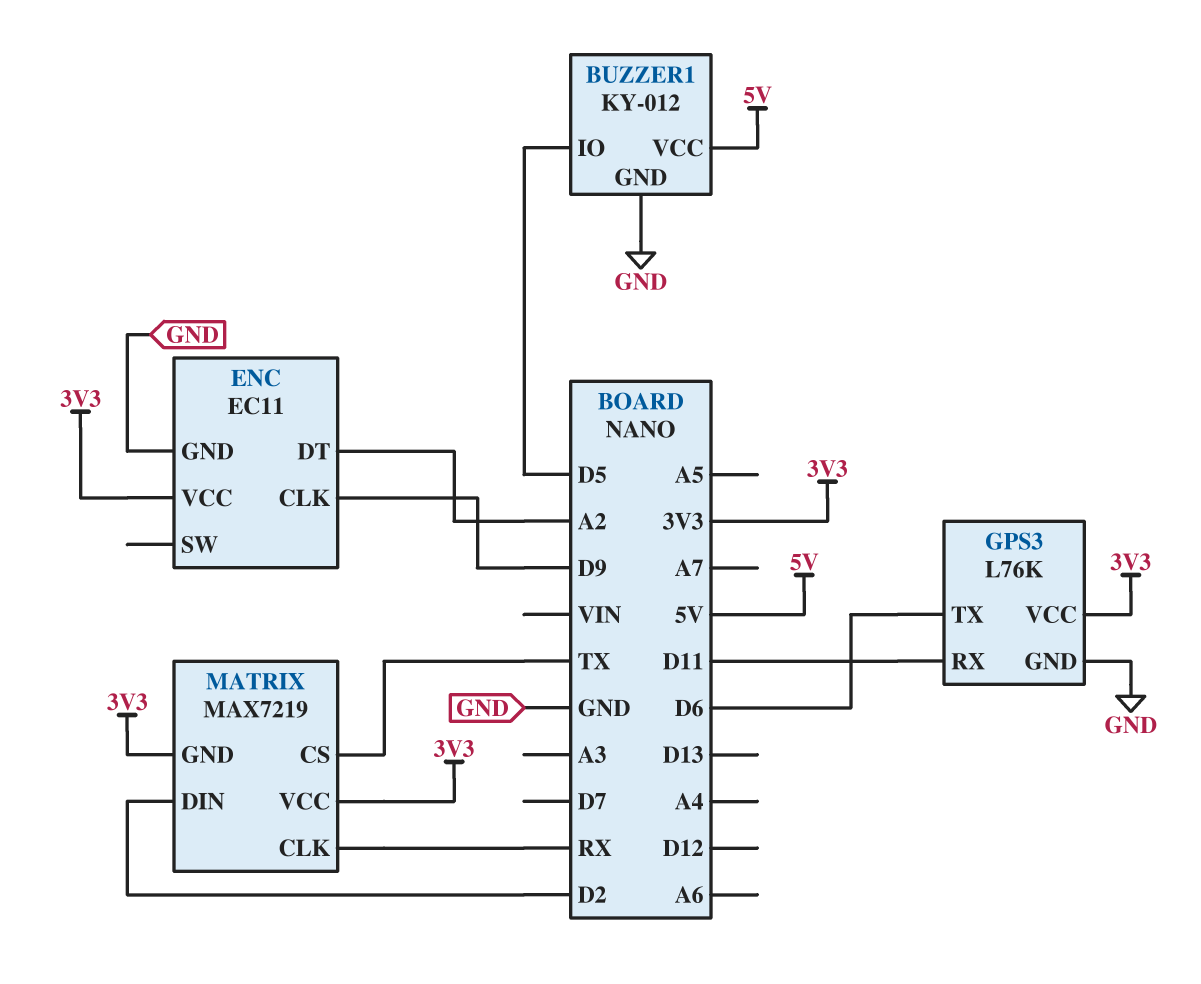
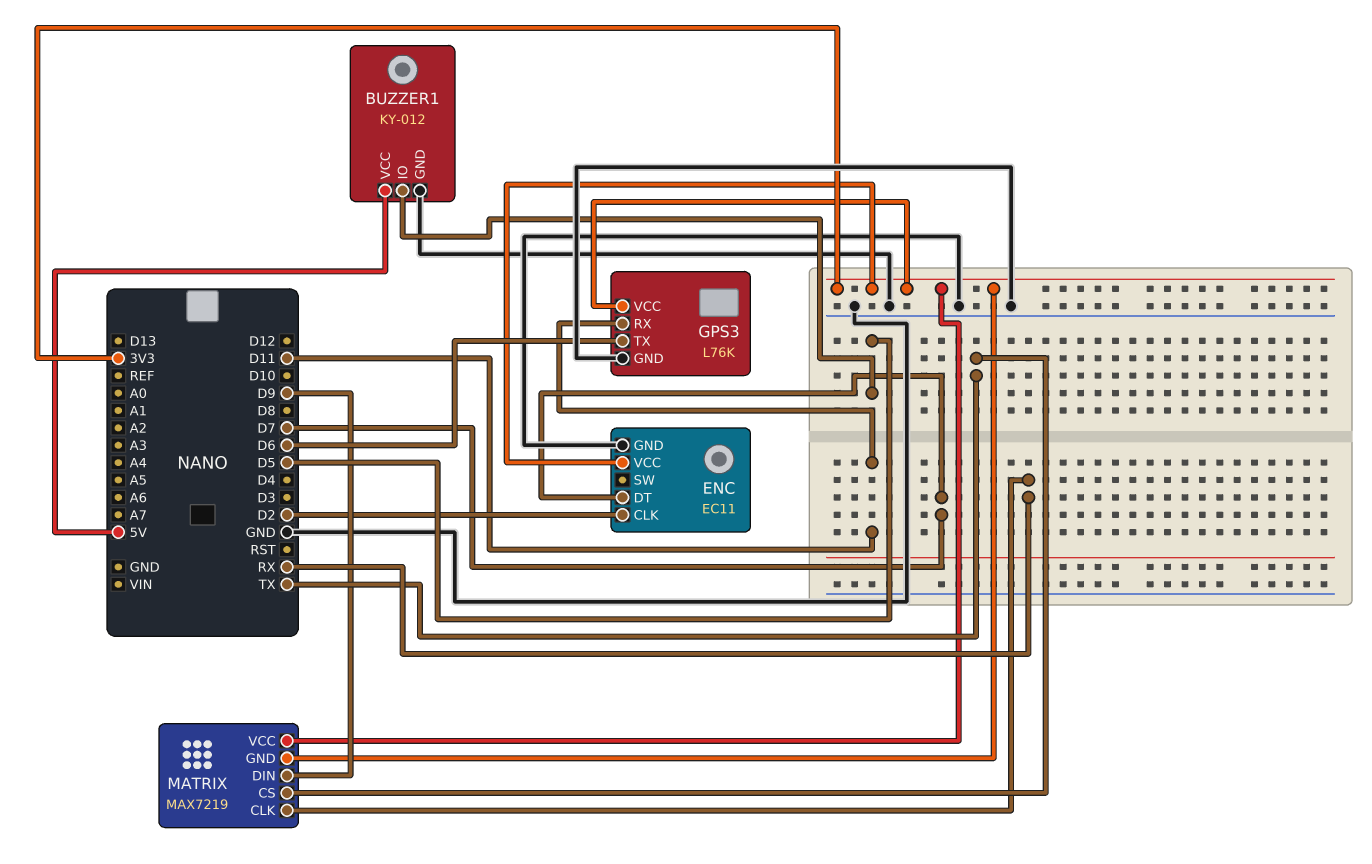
ENC pin CLK: D9 -> D2
ENC pin DT: A2 -> D7
MATRIX pin DIN: D2 -> D9

